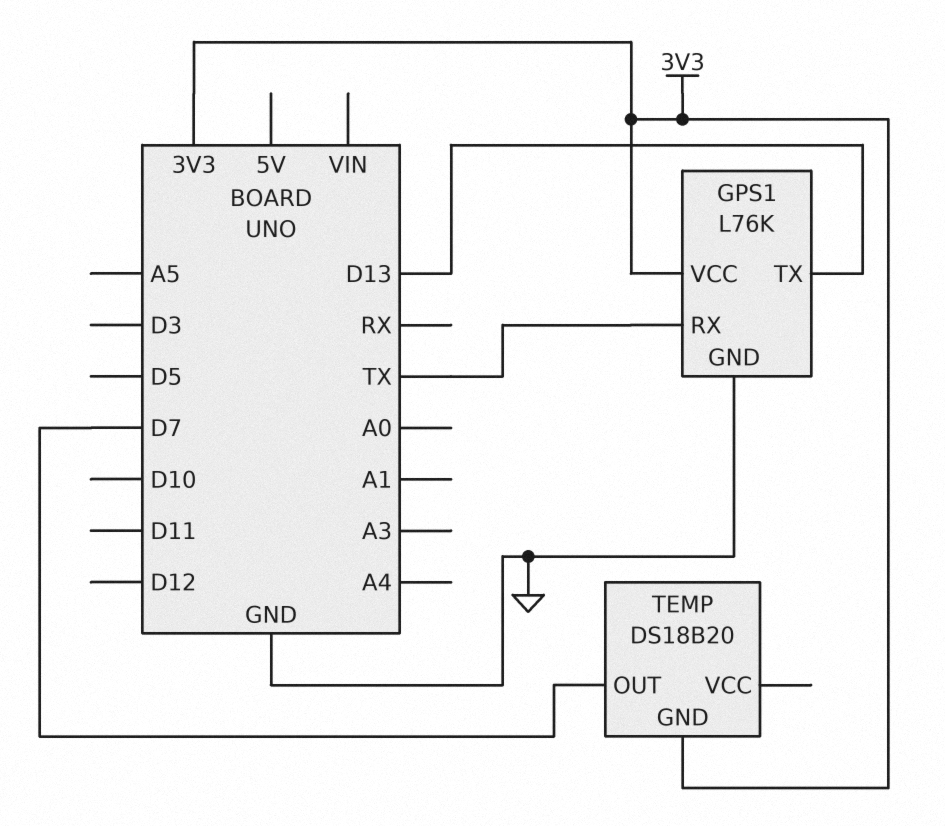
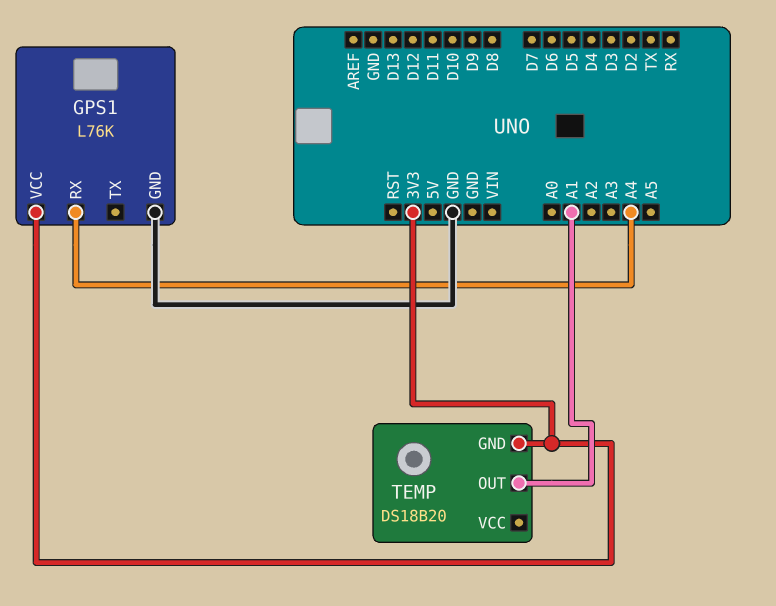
GPS1 pin RX: TX -> A4
GPS1 pin TX: D13 -> none
TEMP pin OUT: D7 -> A1

